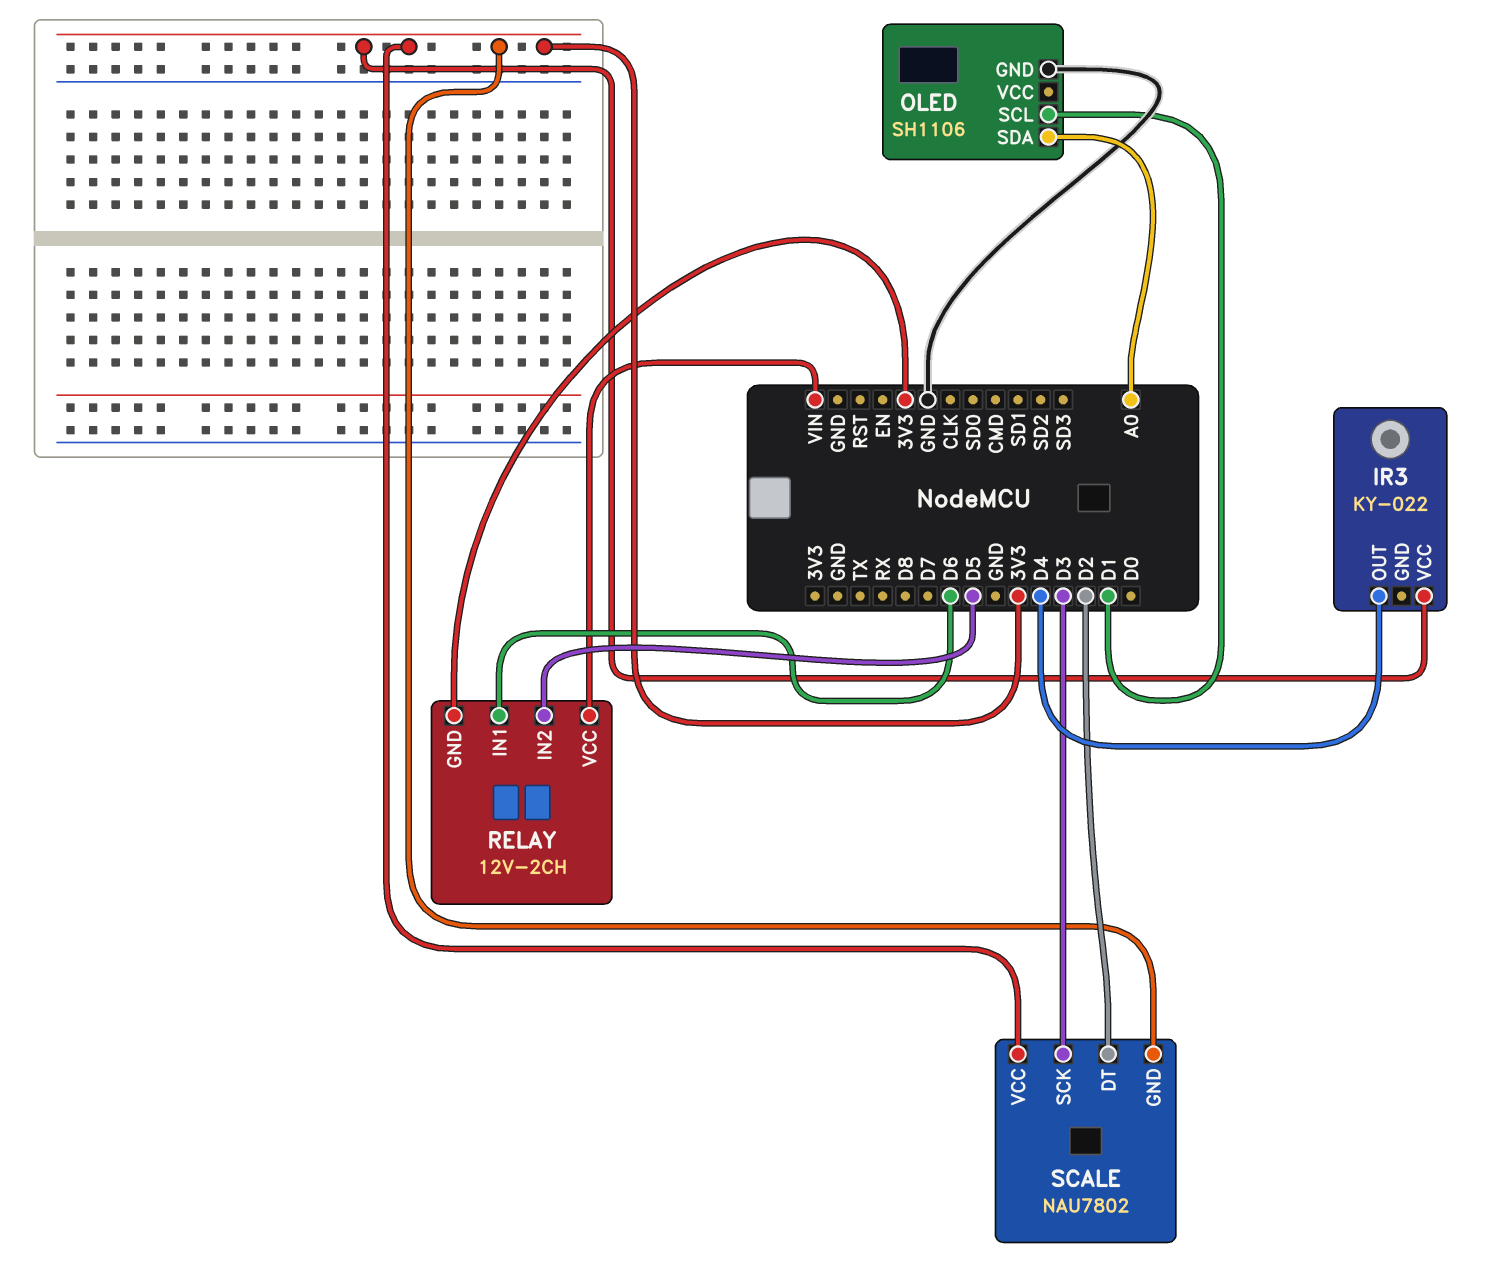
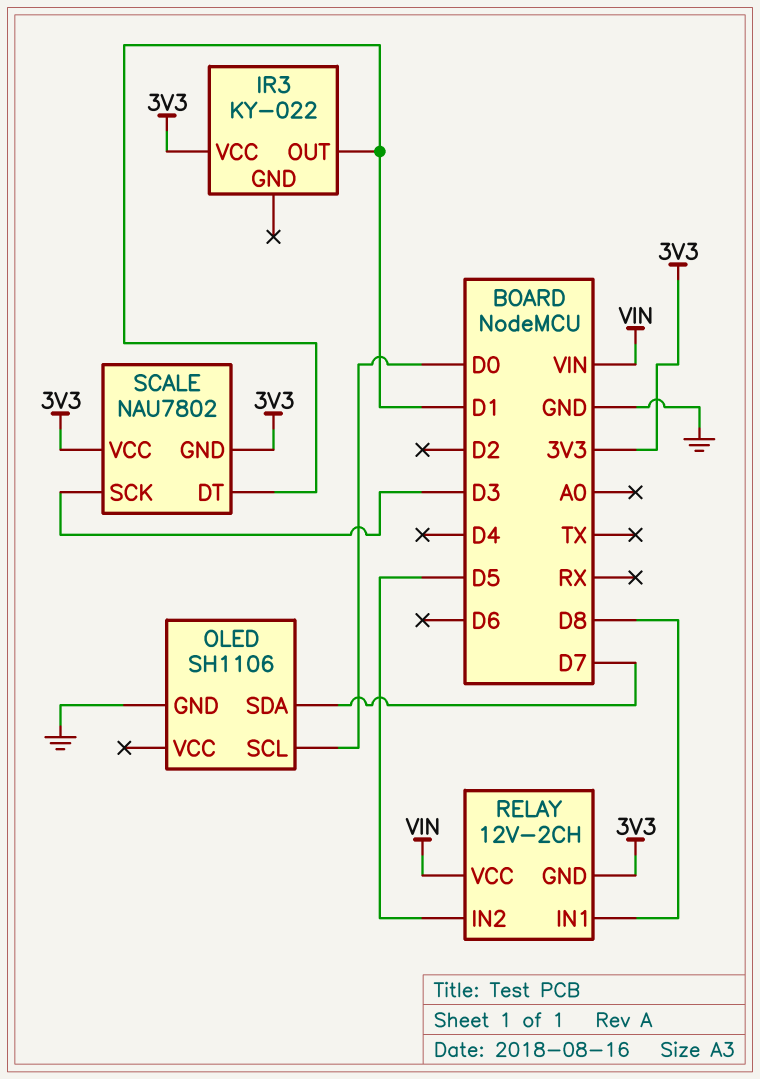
IR3 pin OUT: D4 -> D1
OLED pin SCL: D1 -> D0
OLED pin SDA: A0 -> D7
RELAY pin IN1: D6 -> D8
SCALE pin DT: D2 -> D1

